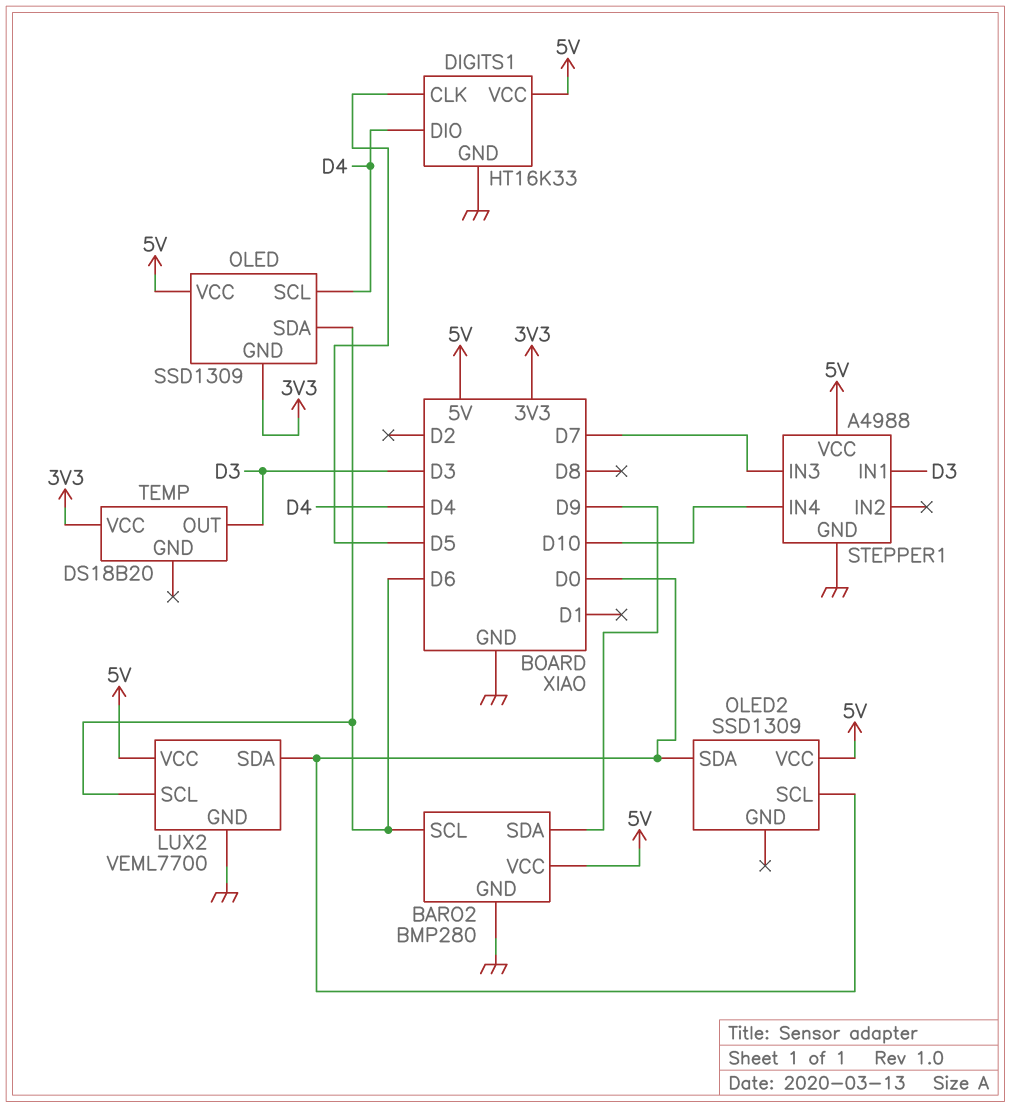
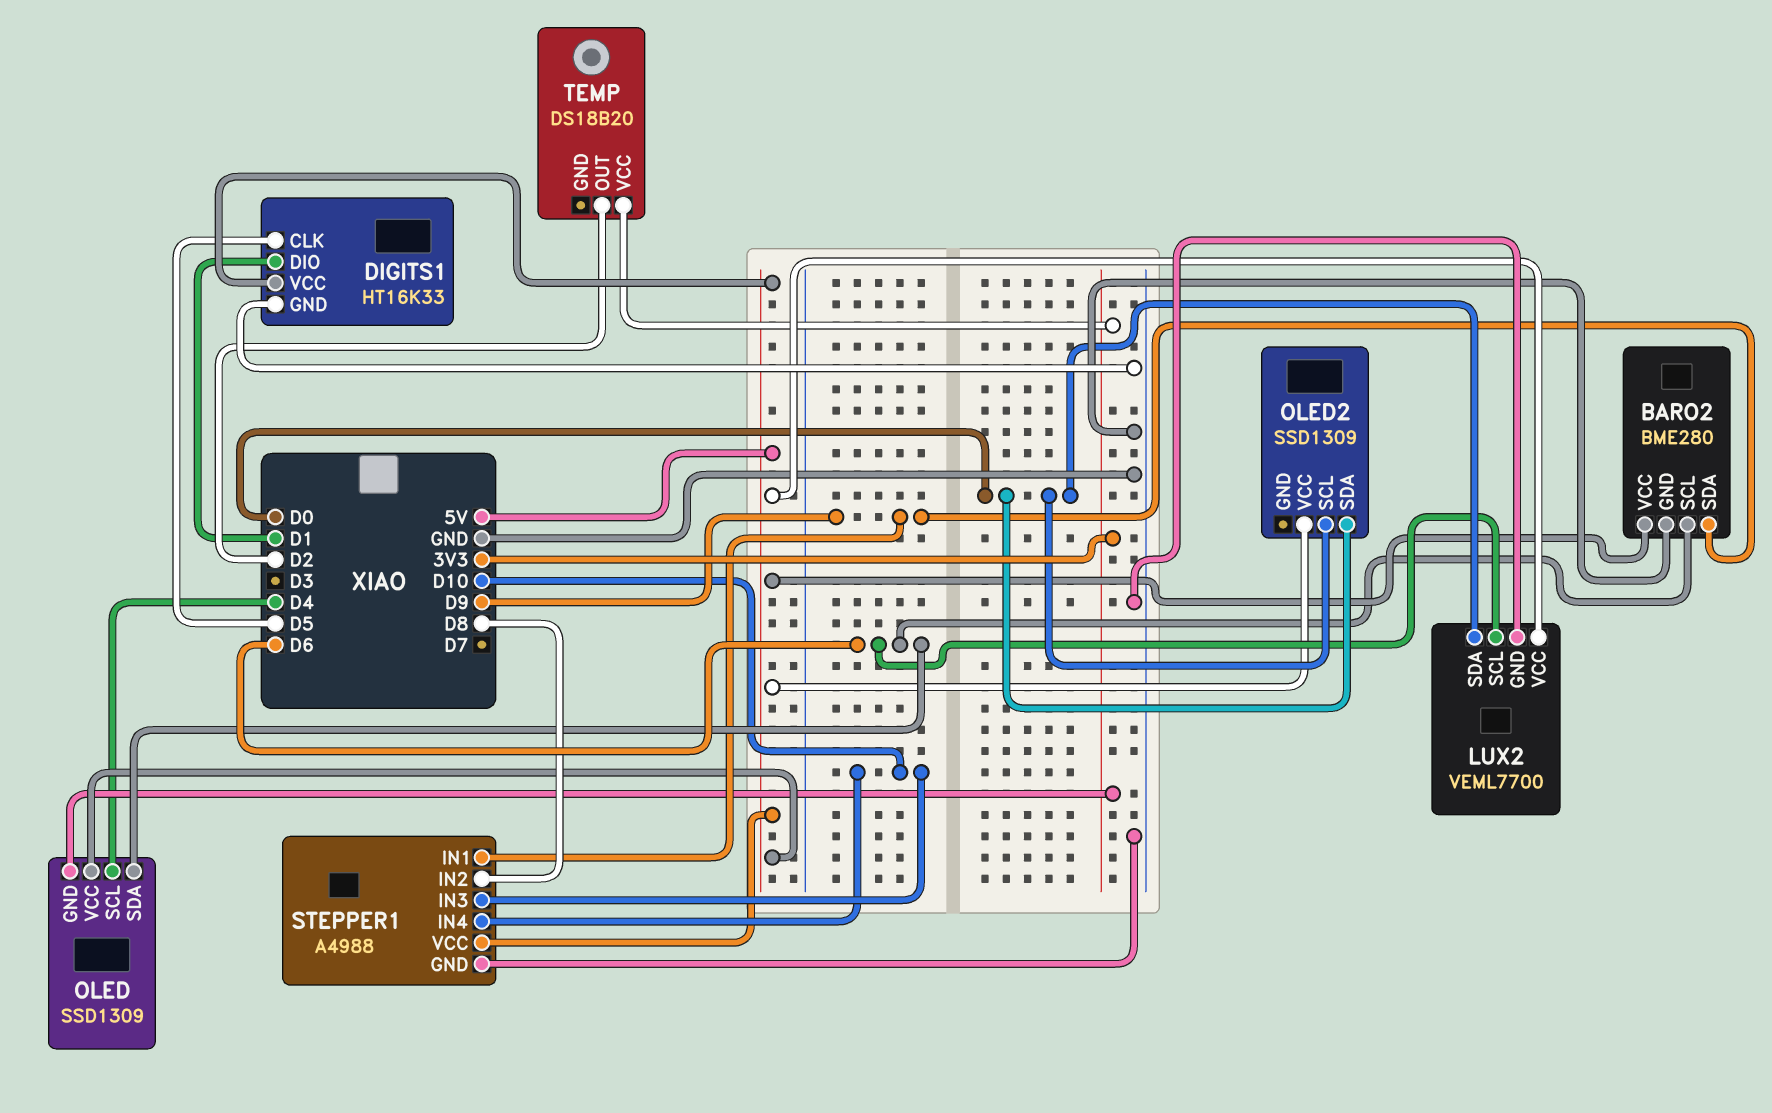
BARO2: BMP280 -> BME280
DIGITS1 pin DIO: D4 -> D1
STEPPER1 pin IN1: D3 -> D9
STEPPER1 pin IN2: none -> D8
STEPPER1 pin IN3: D7 -> D10
TEMP pin OUT: D3 -> D2

